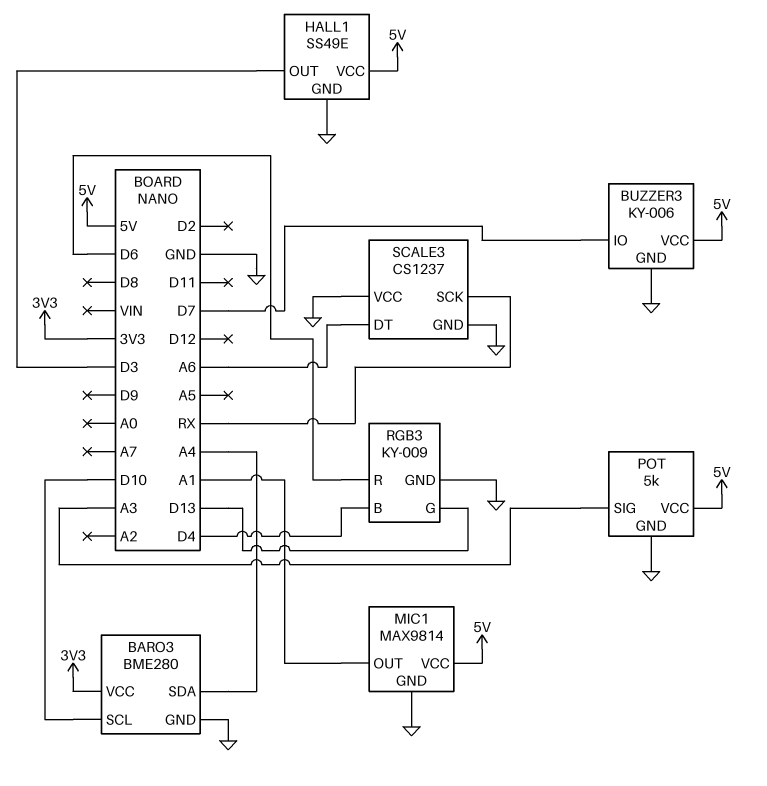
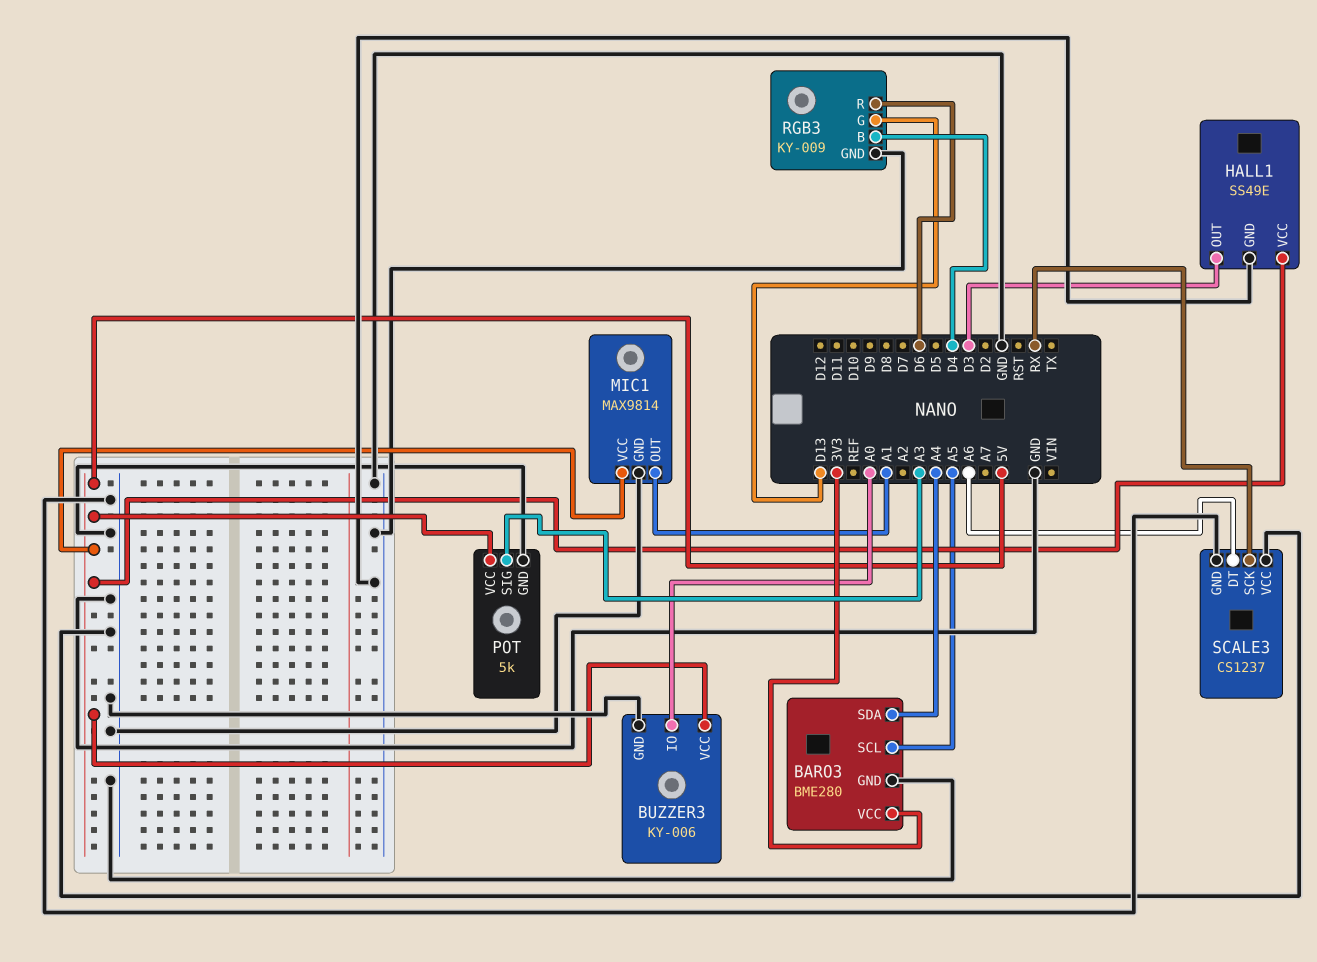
BARO3 pin SCL: D10 -> A5
BUZZER3 pin IO: D7 -> A0

